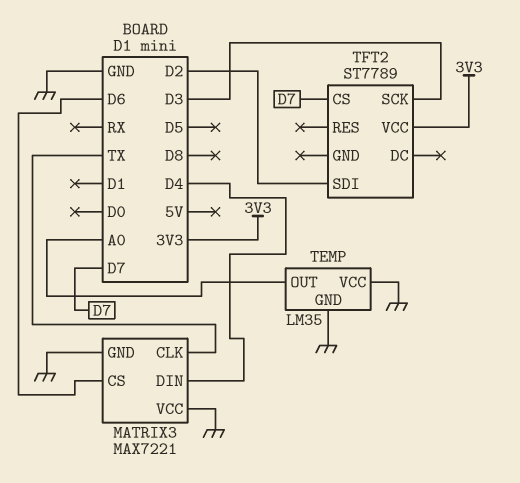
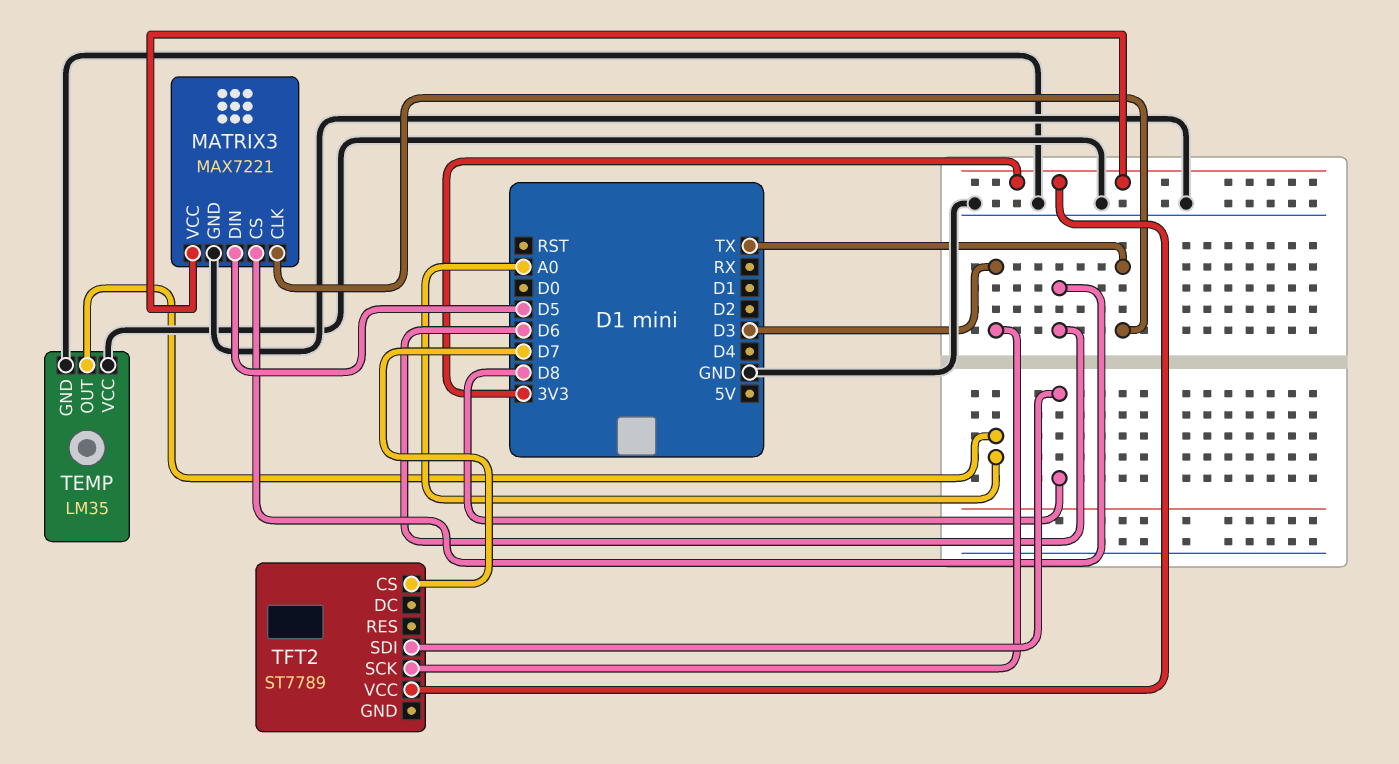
MATRIX3 pin DIN: D4 -> D5
MATRIX3 pin VCC: GND -> 3V3
TFT2 pin SDI: D2 -> D8

